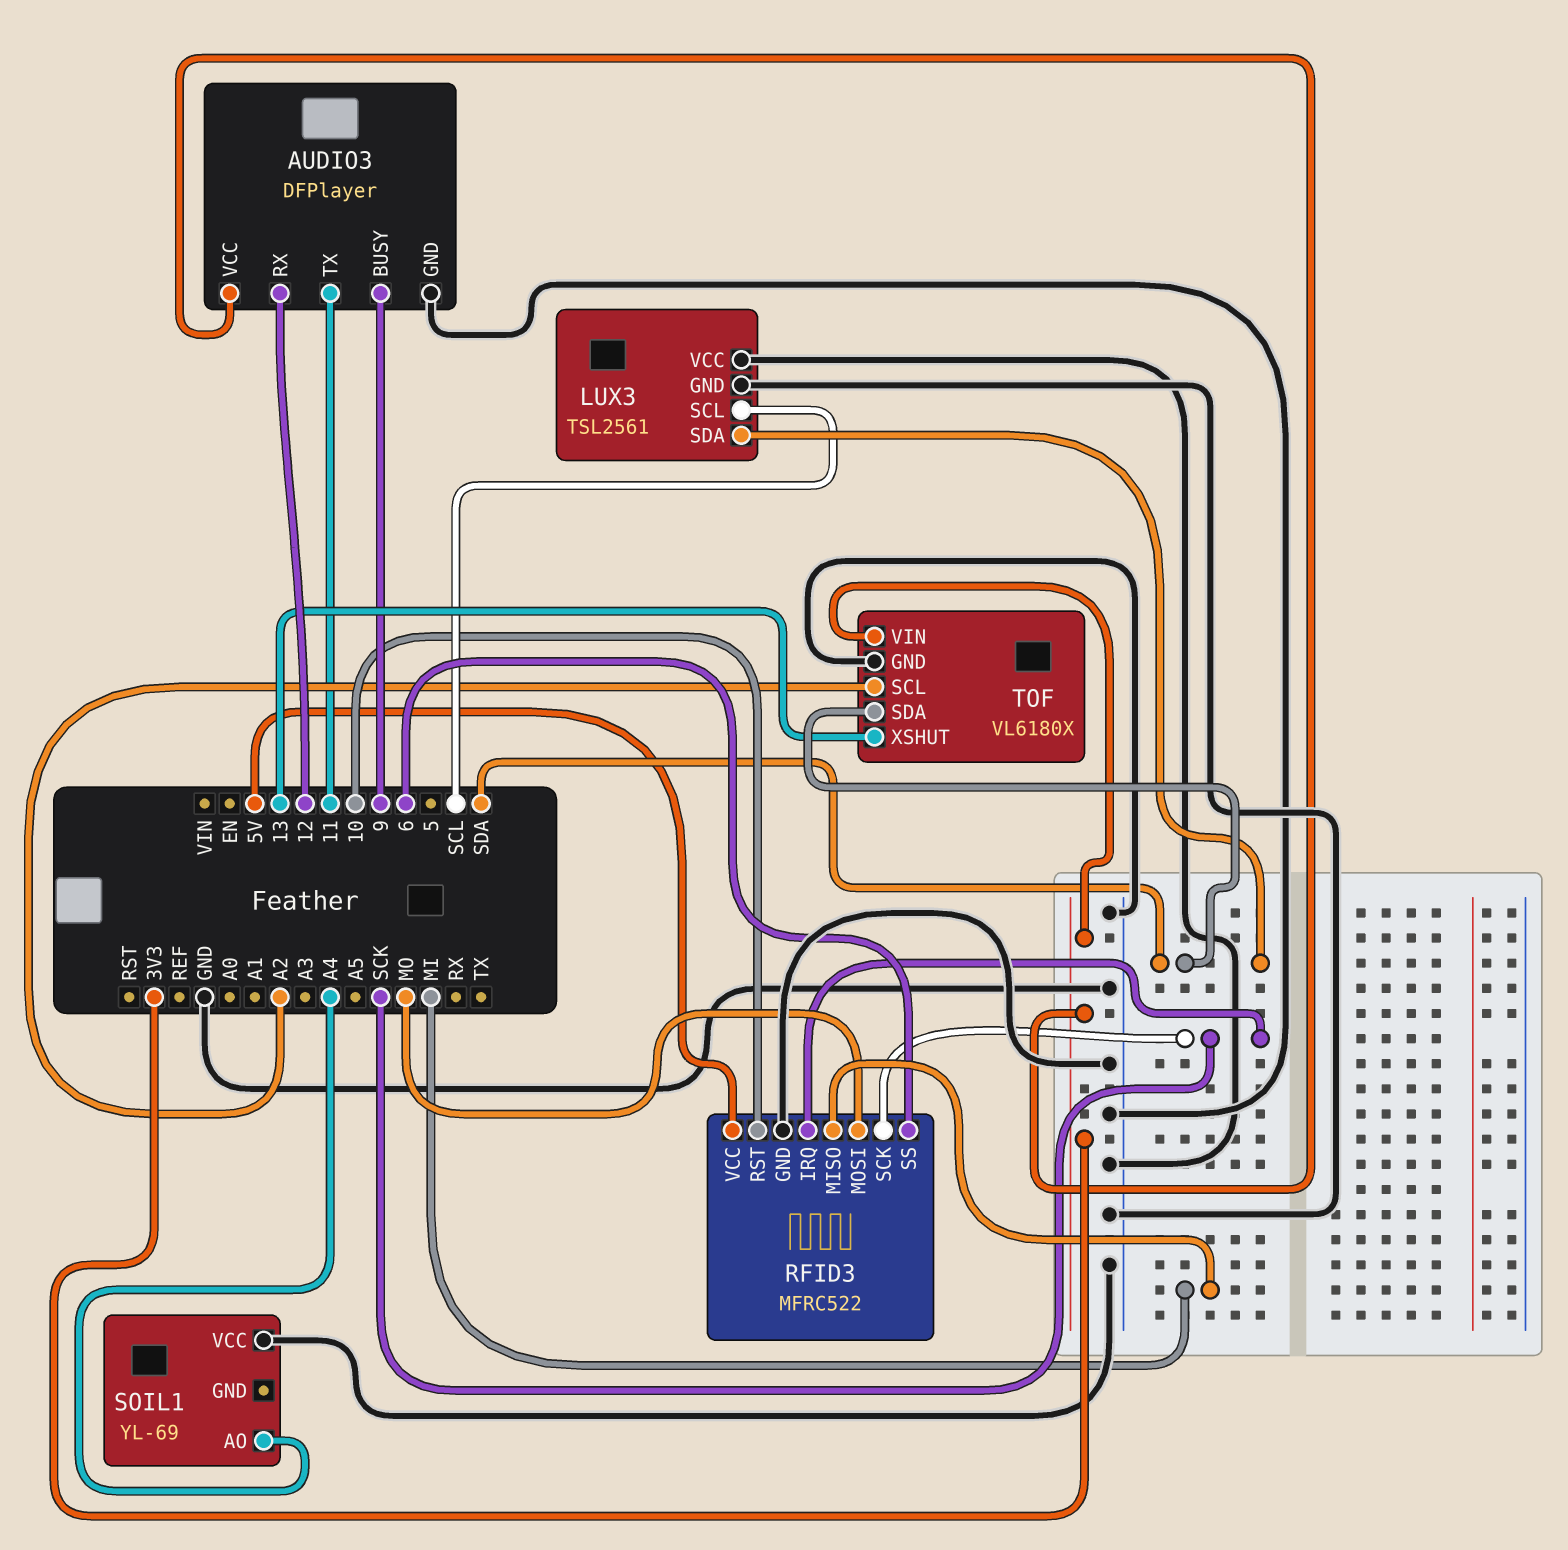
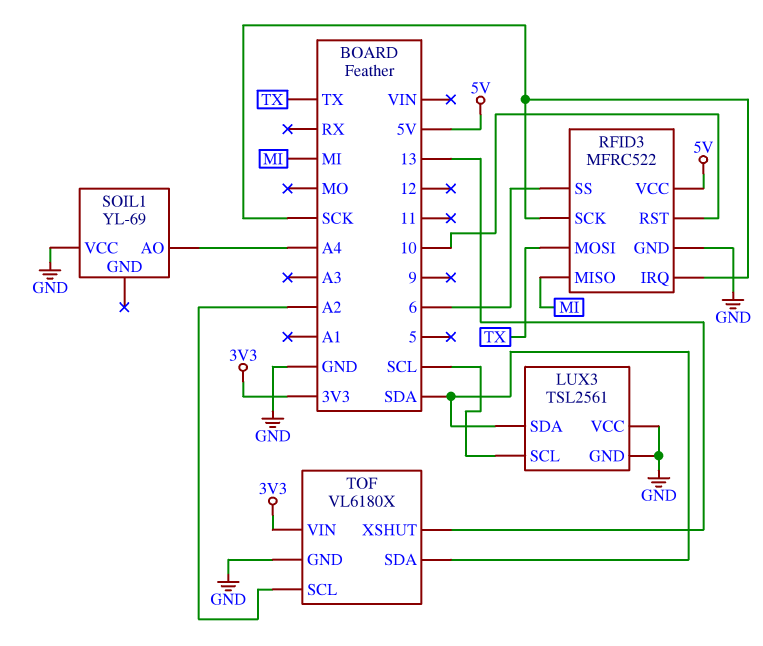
AUDIO3: DFPlayer -> none
AUDIO3 pin BUSY: 9 -> none
AUDIO3 pin GND: GND -> none
AUDIO3 pin RX: 12 -> none
AUDIO3 pin TX: 11 -> none
AUDIO3 pin VCC: 3V3 -> none
RFID3 pin MOSI: MO -> TX

